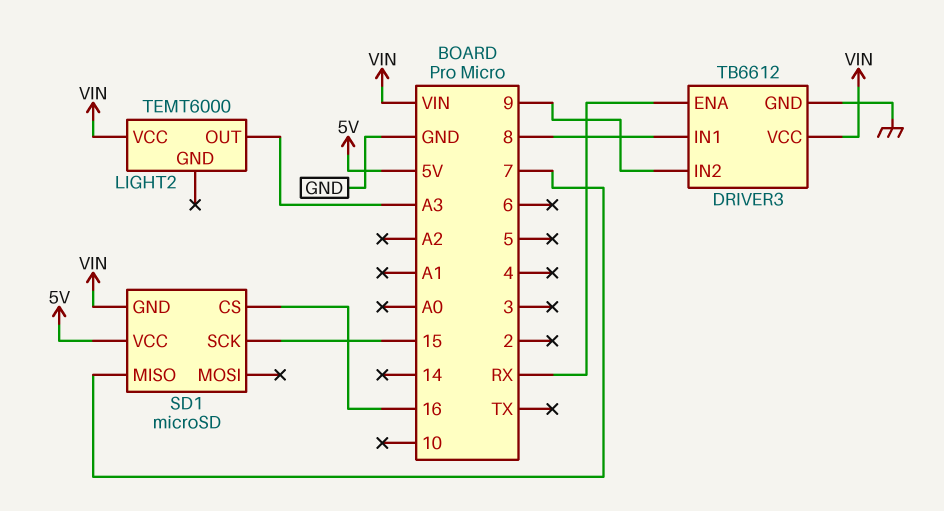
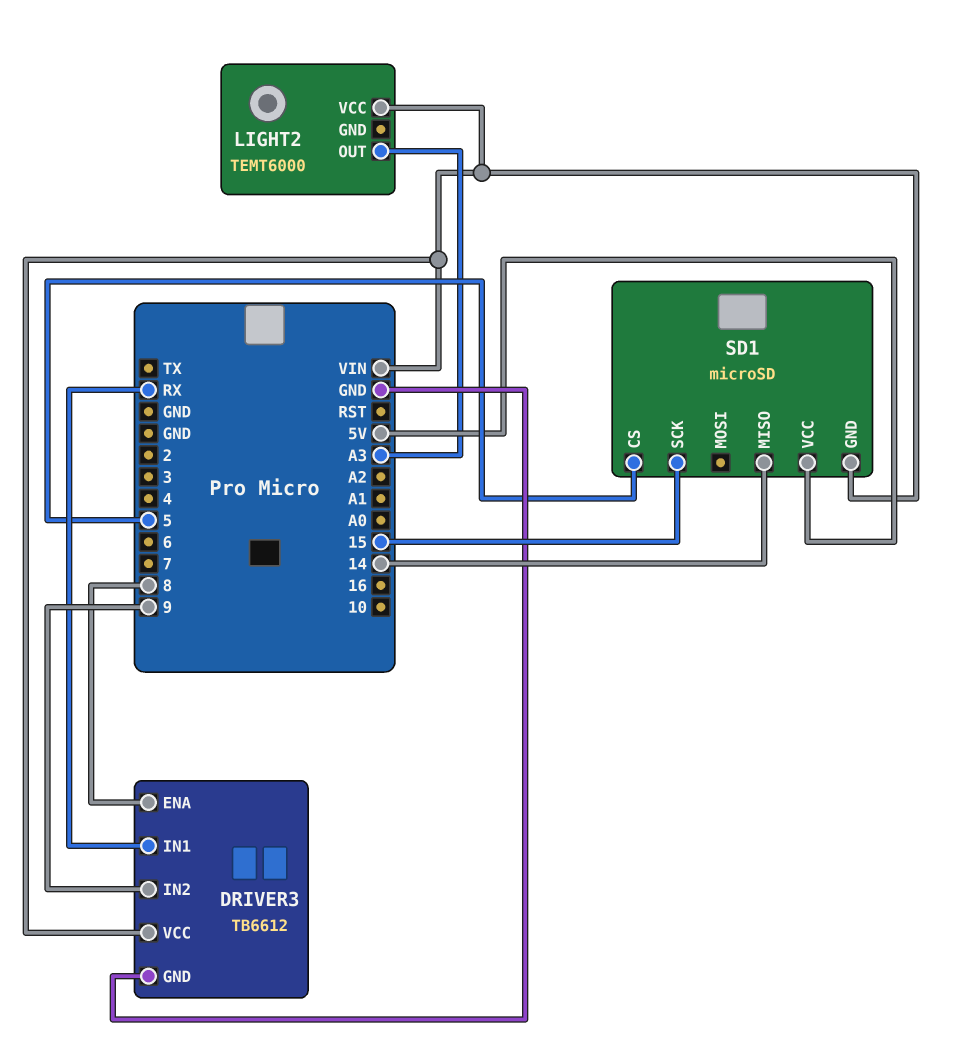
DRIVER3 pin ENA: RX -> 8
DRIVER3 pin IN1: 8 -> RX
SD1 pin CS: 16 -> 5
SD1 pin MISO: 7 -> 14

